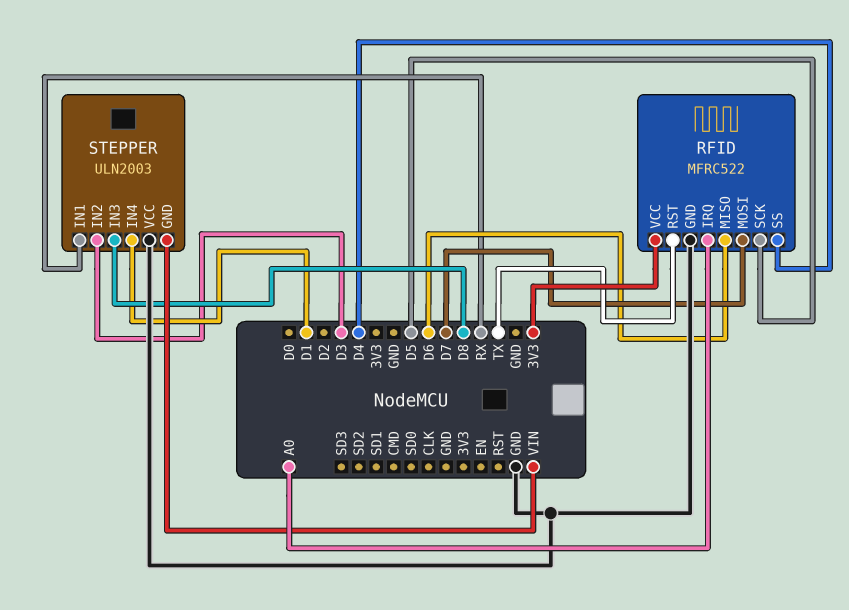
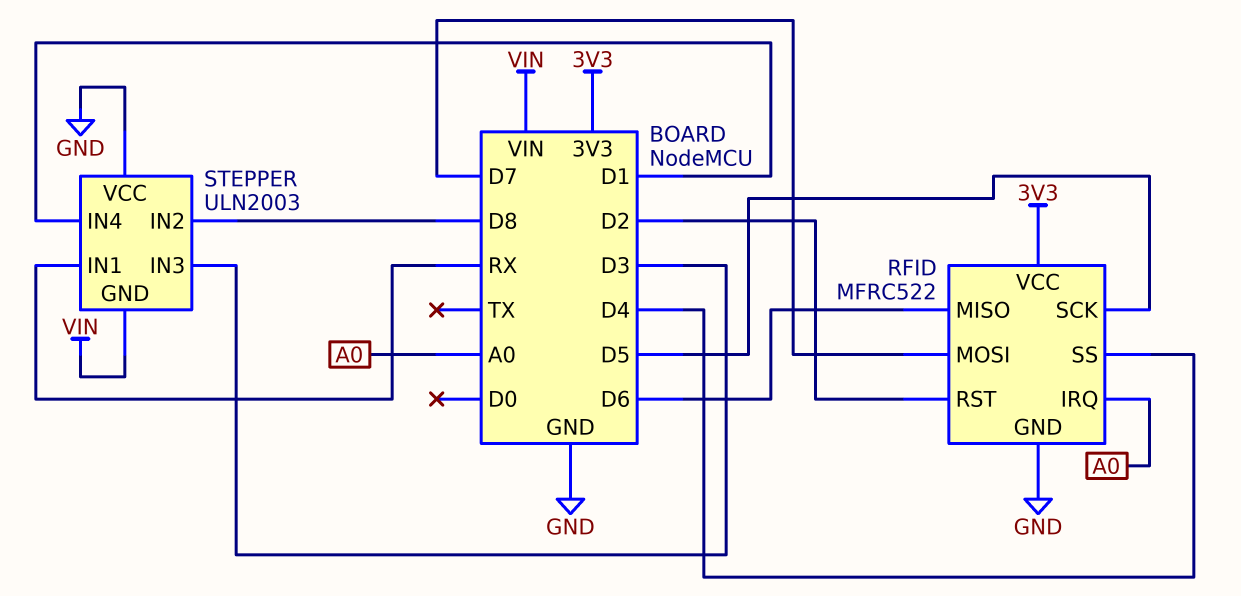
RFID pin RST: TX -> D2
STEPPER pin IN2: D3 -> D8
STEPPER pin IN3: D8 -> D3

